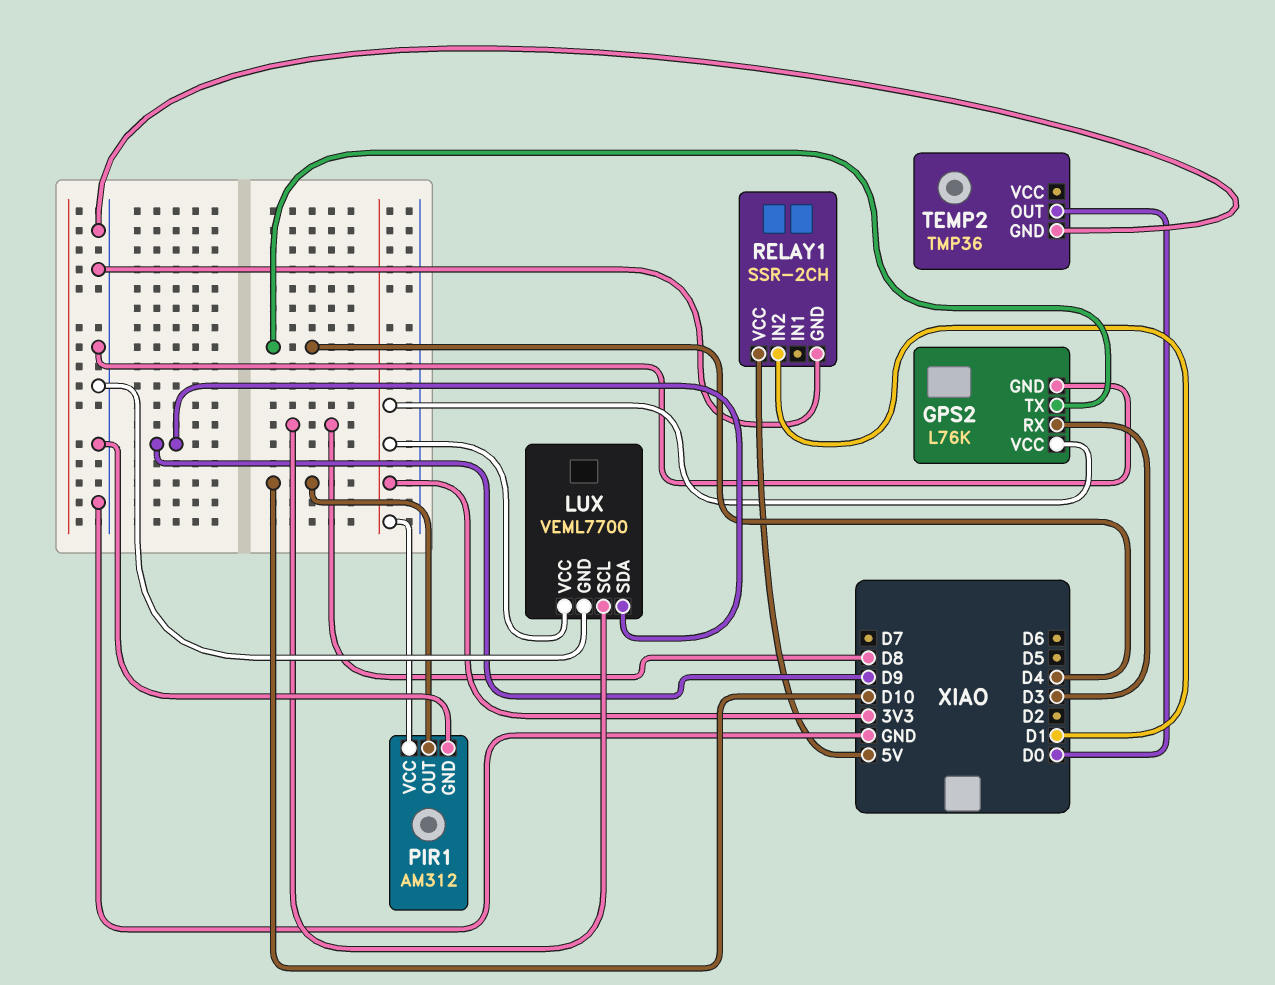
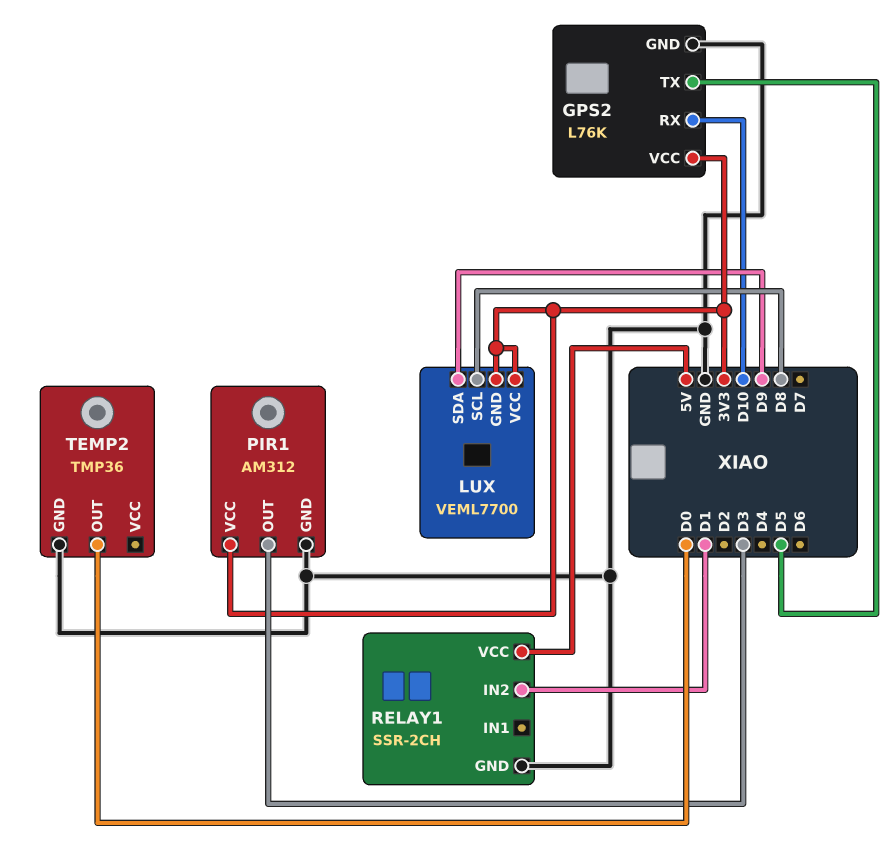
GPS2 pin RX: D3 -> D10
GPS2 pin TX: D4 -> D5
LUX pin GND: GND -> 3V3
PIR1 pin OUT: D10 -> D3

